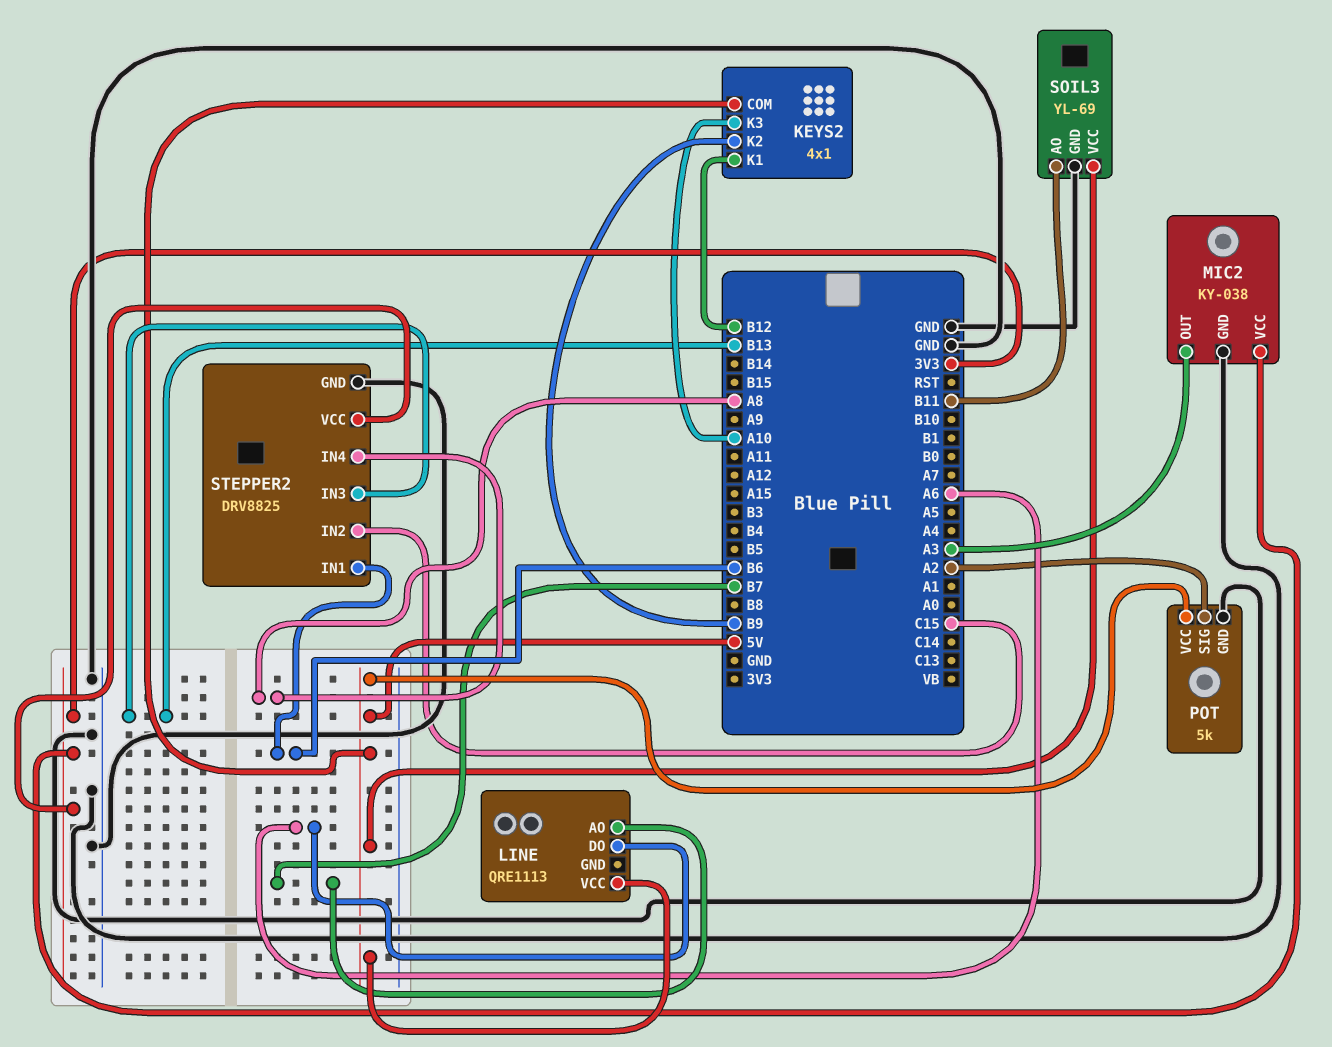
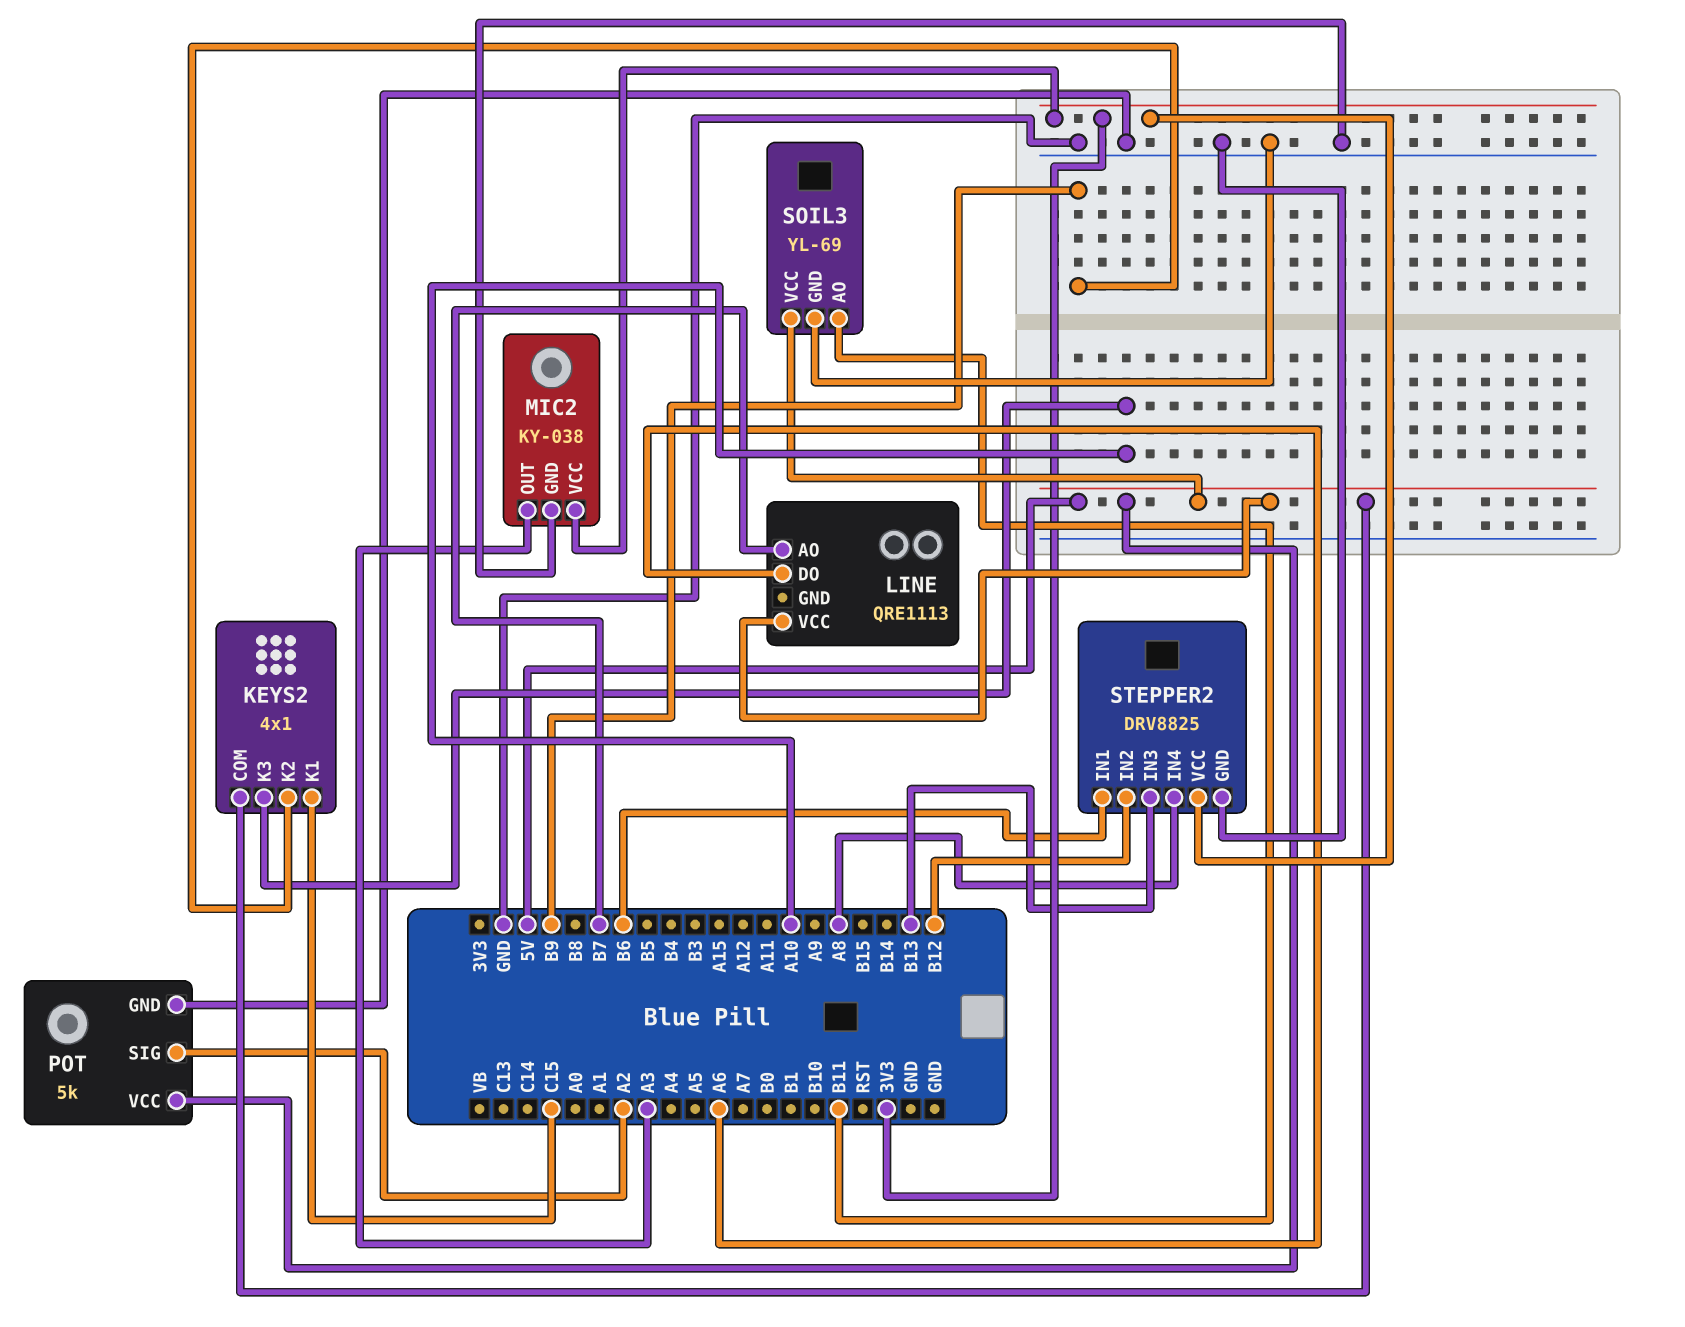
KEYS2 pin K1: B12 -> C15
STEPPER2 pin IN2: C15 -> B12

